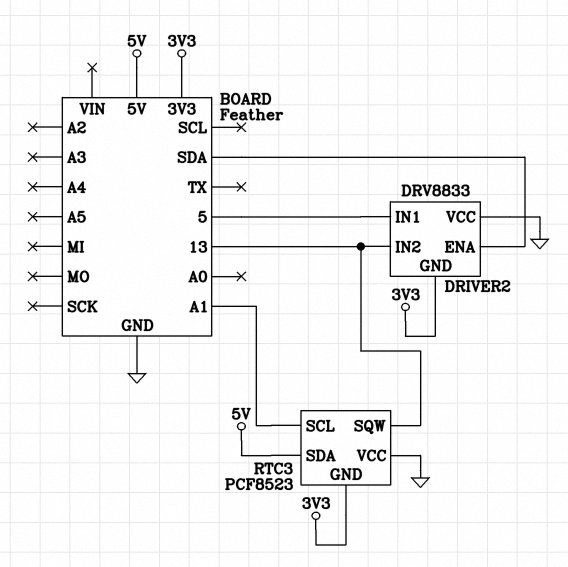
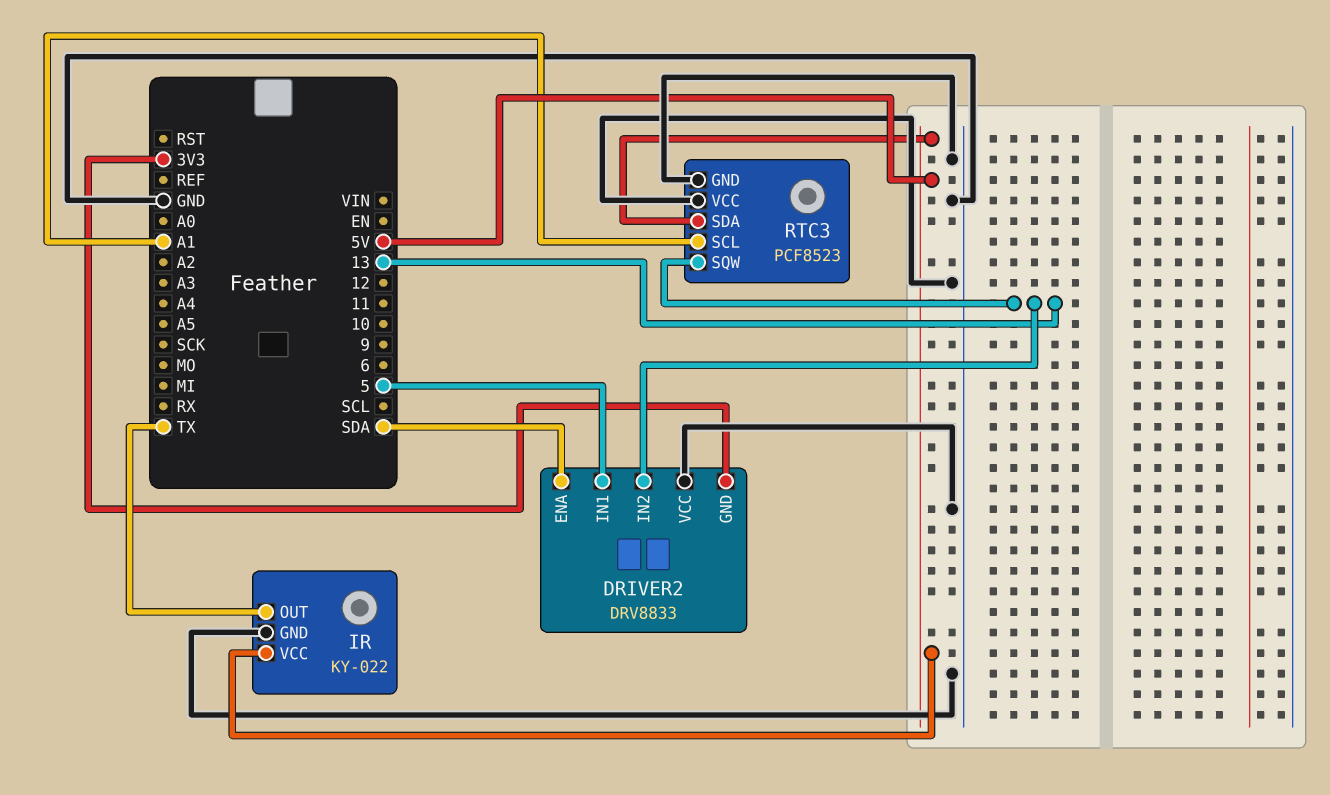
IR: none -> KY-022
IR pin GND: none -> GND
IR pin OUT: none -> TX
IR pin VCC: none -> 5V
RTC3 pin GND: 3V3 -> GND

